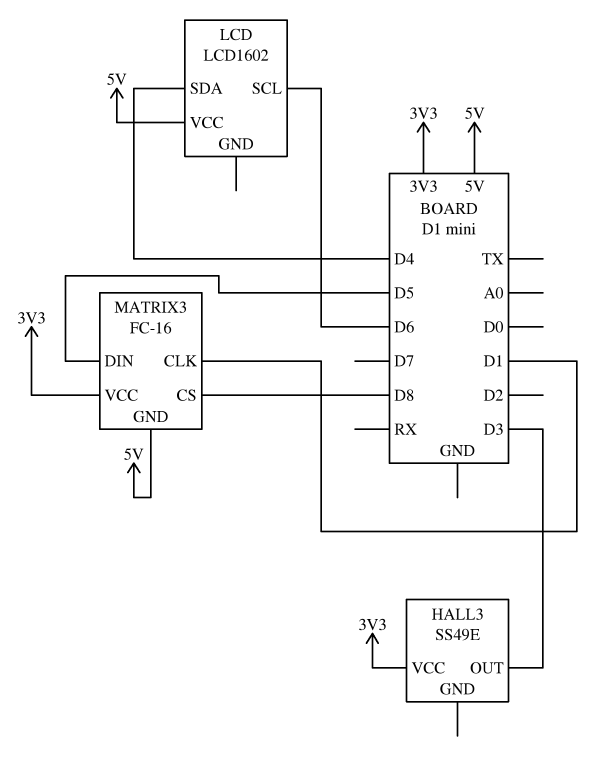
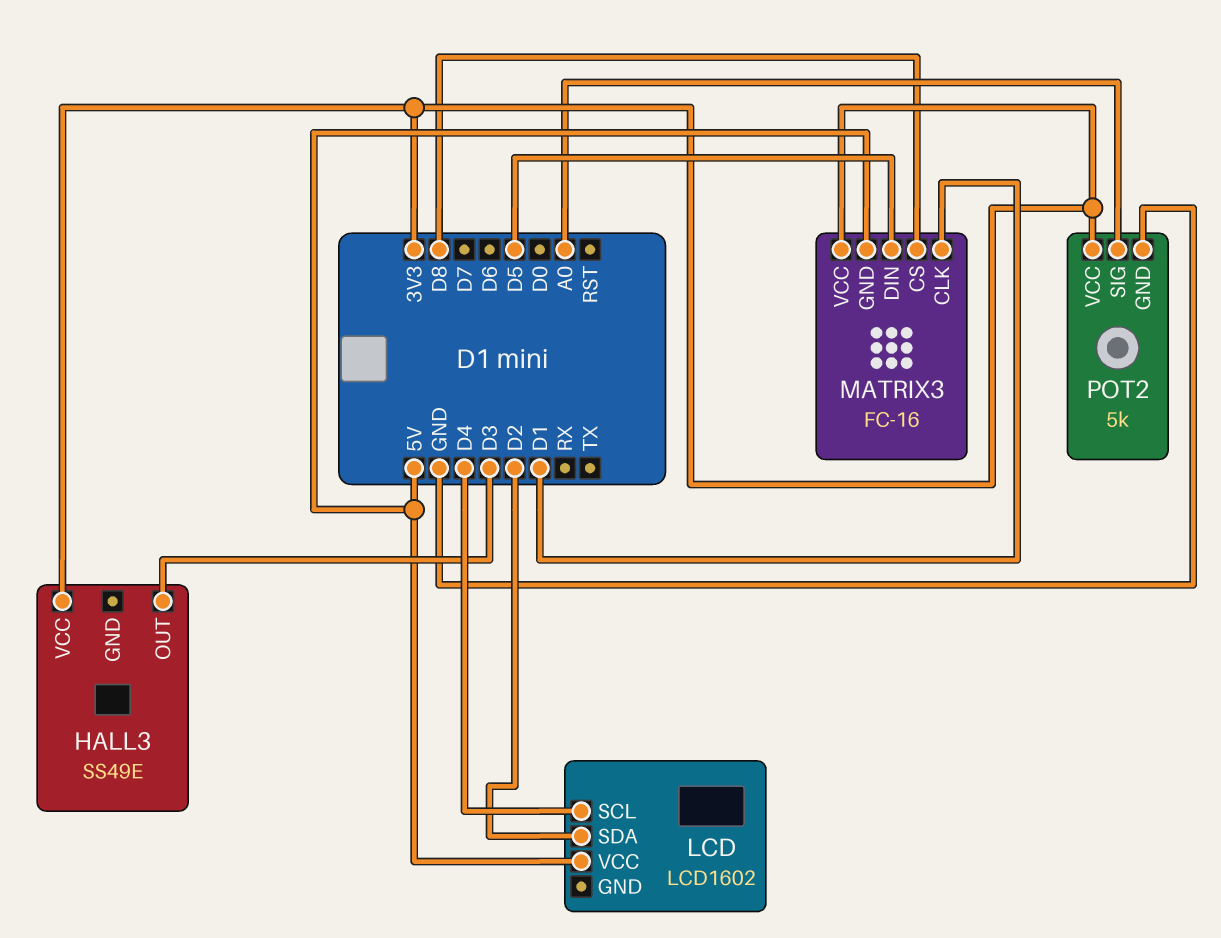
LCD pin SCL: D6 -> D4
LCD pin SDA: D4 -> D2
POT2: none -> 5k
POT2 pin GND: none -> GND
POT2 pin SIG: none -> A0
POT2 pin VCC: none -> 3V3

